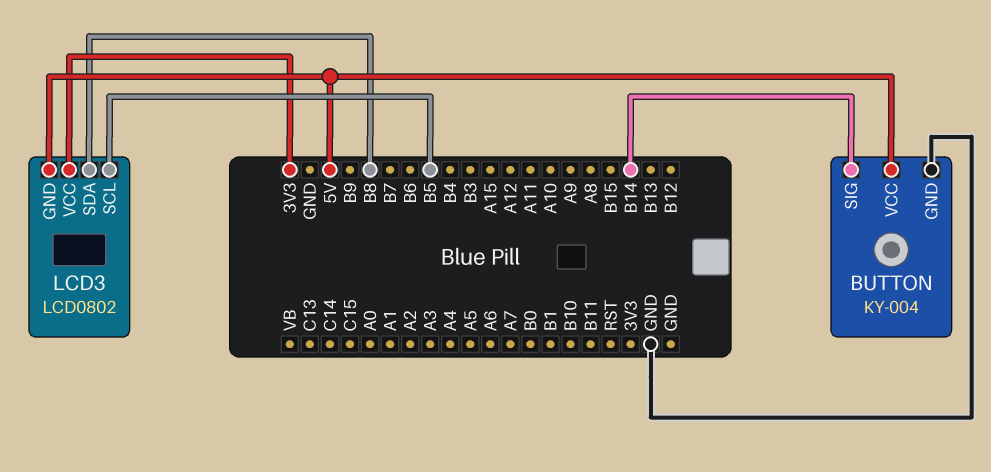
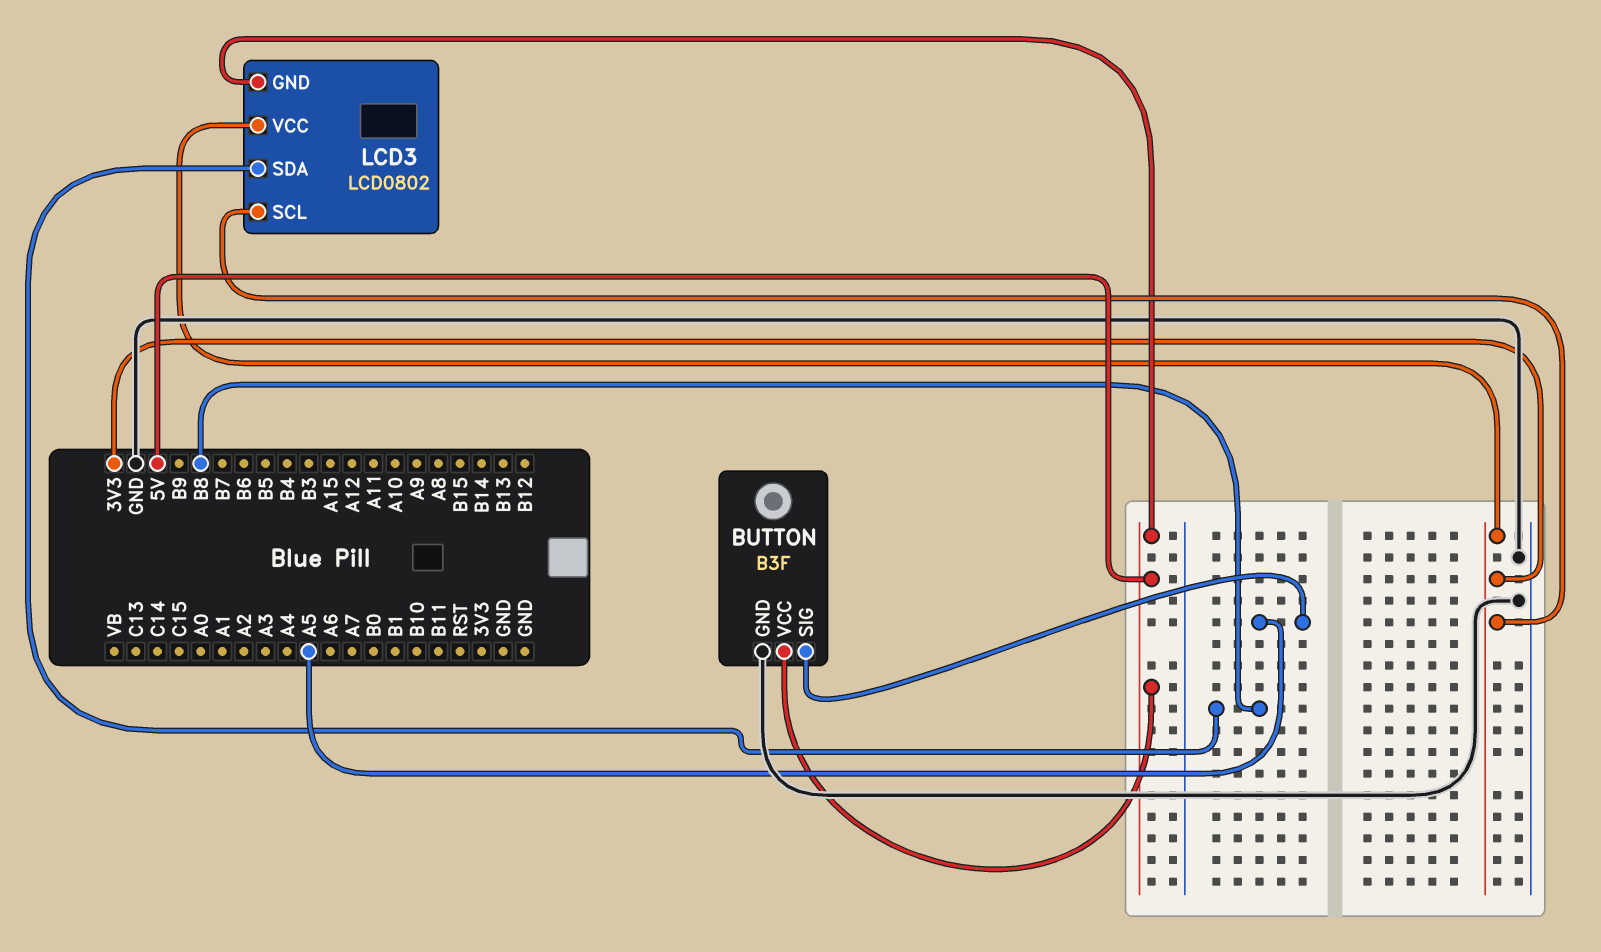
BUTTON: KY-004 -> B3F
BUTTON pin SIG: B14 -> A5
LCD3 pin SCL: B5 -> 3V3

